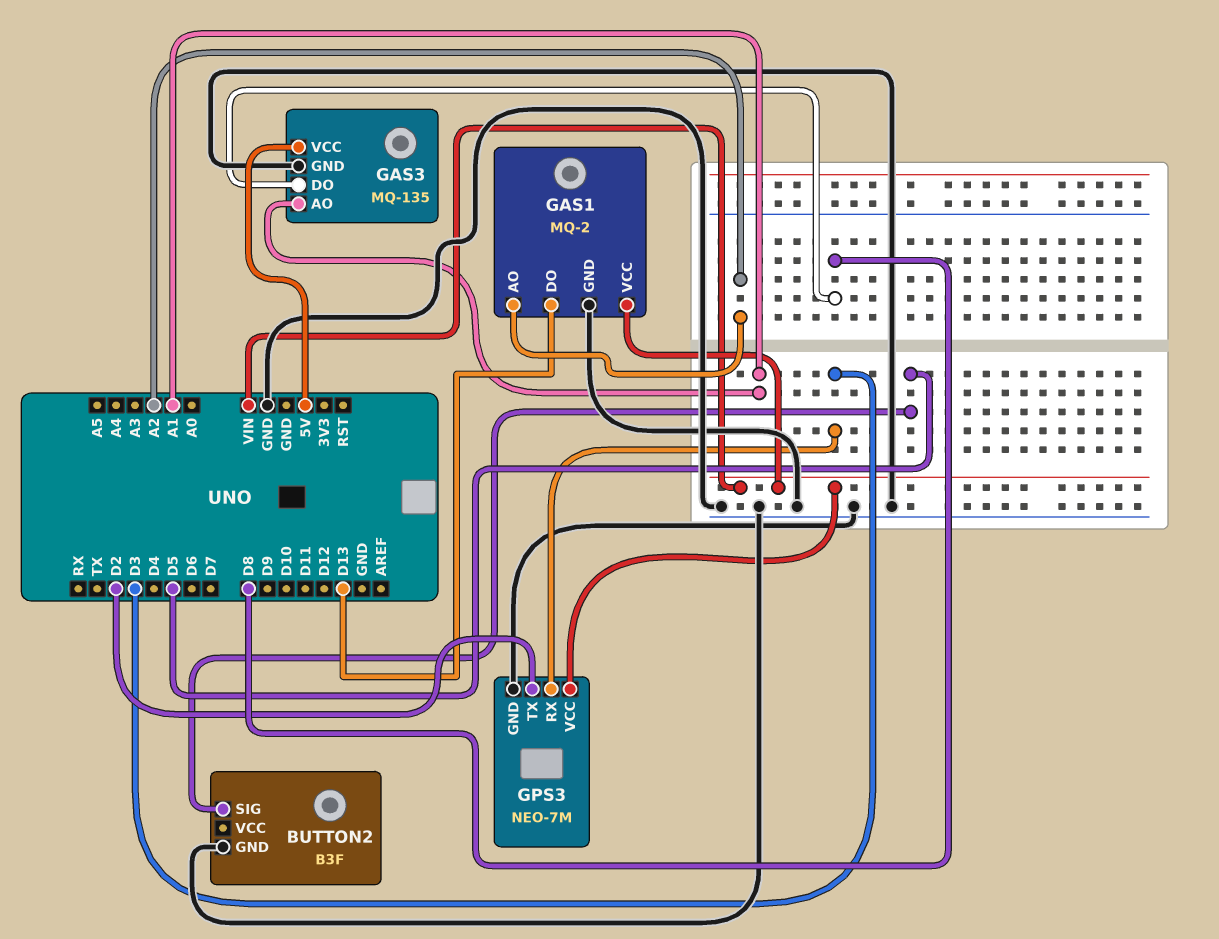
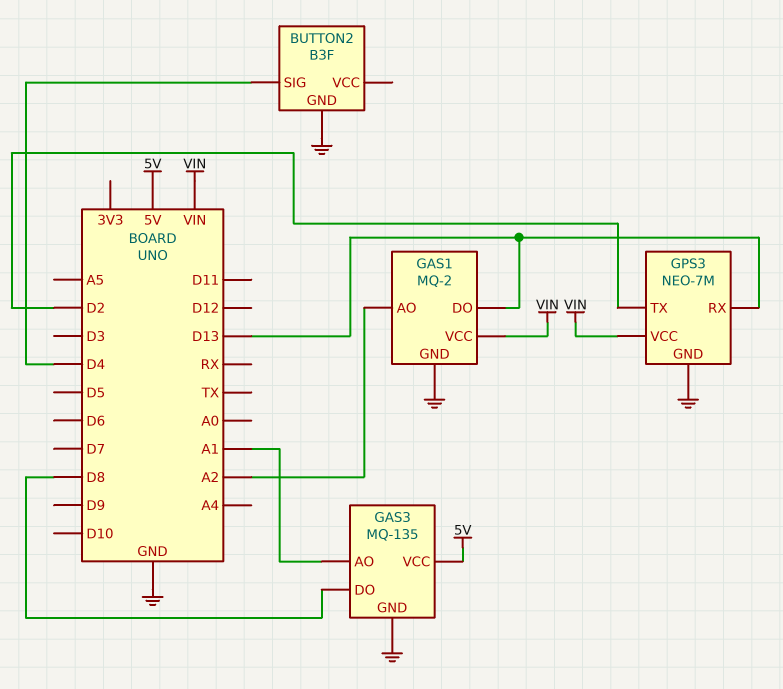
BUTTON2 pin SIG: D5 -> D4
GPS3 pin RX: D3 -> D13

